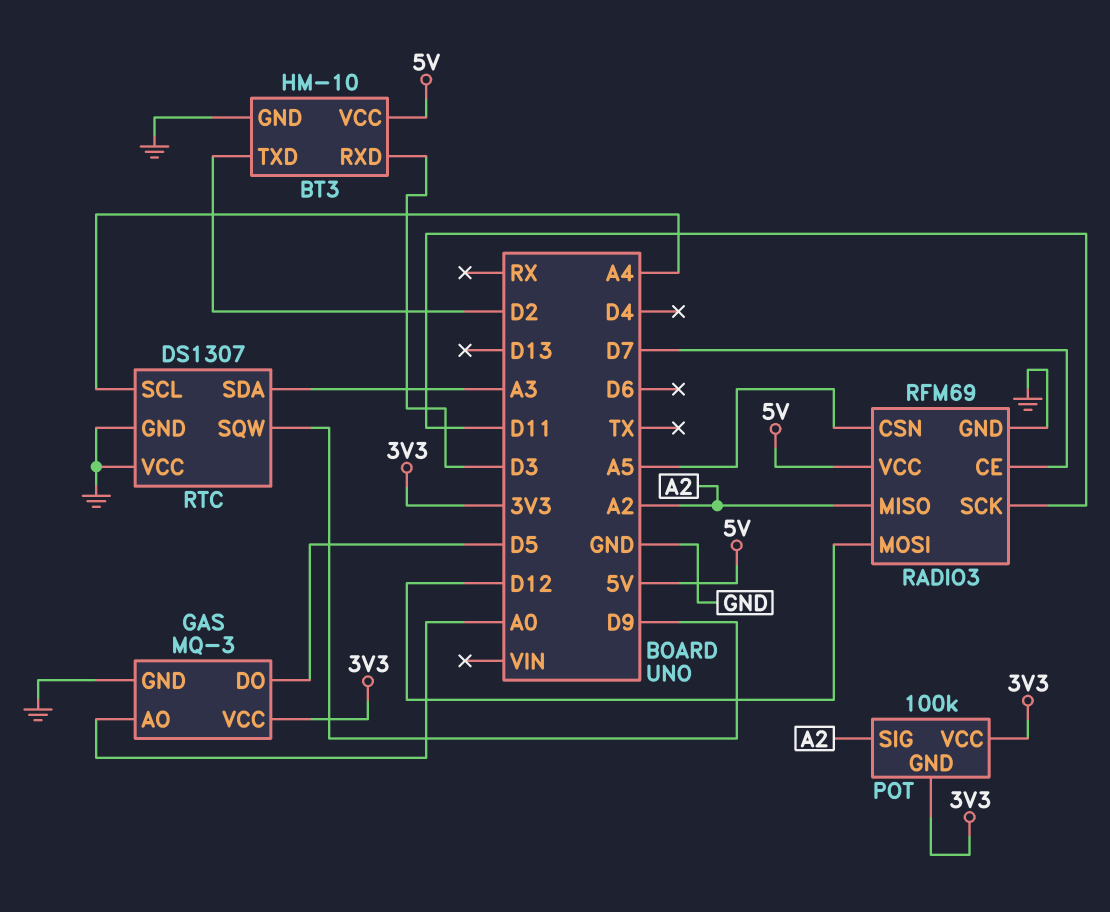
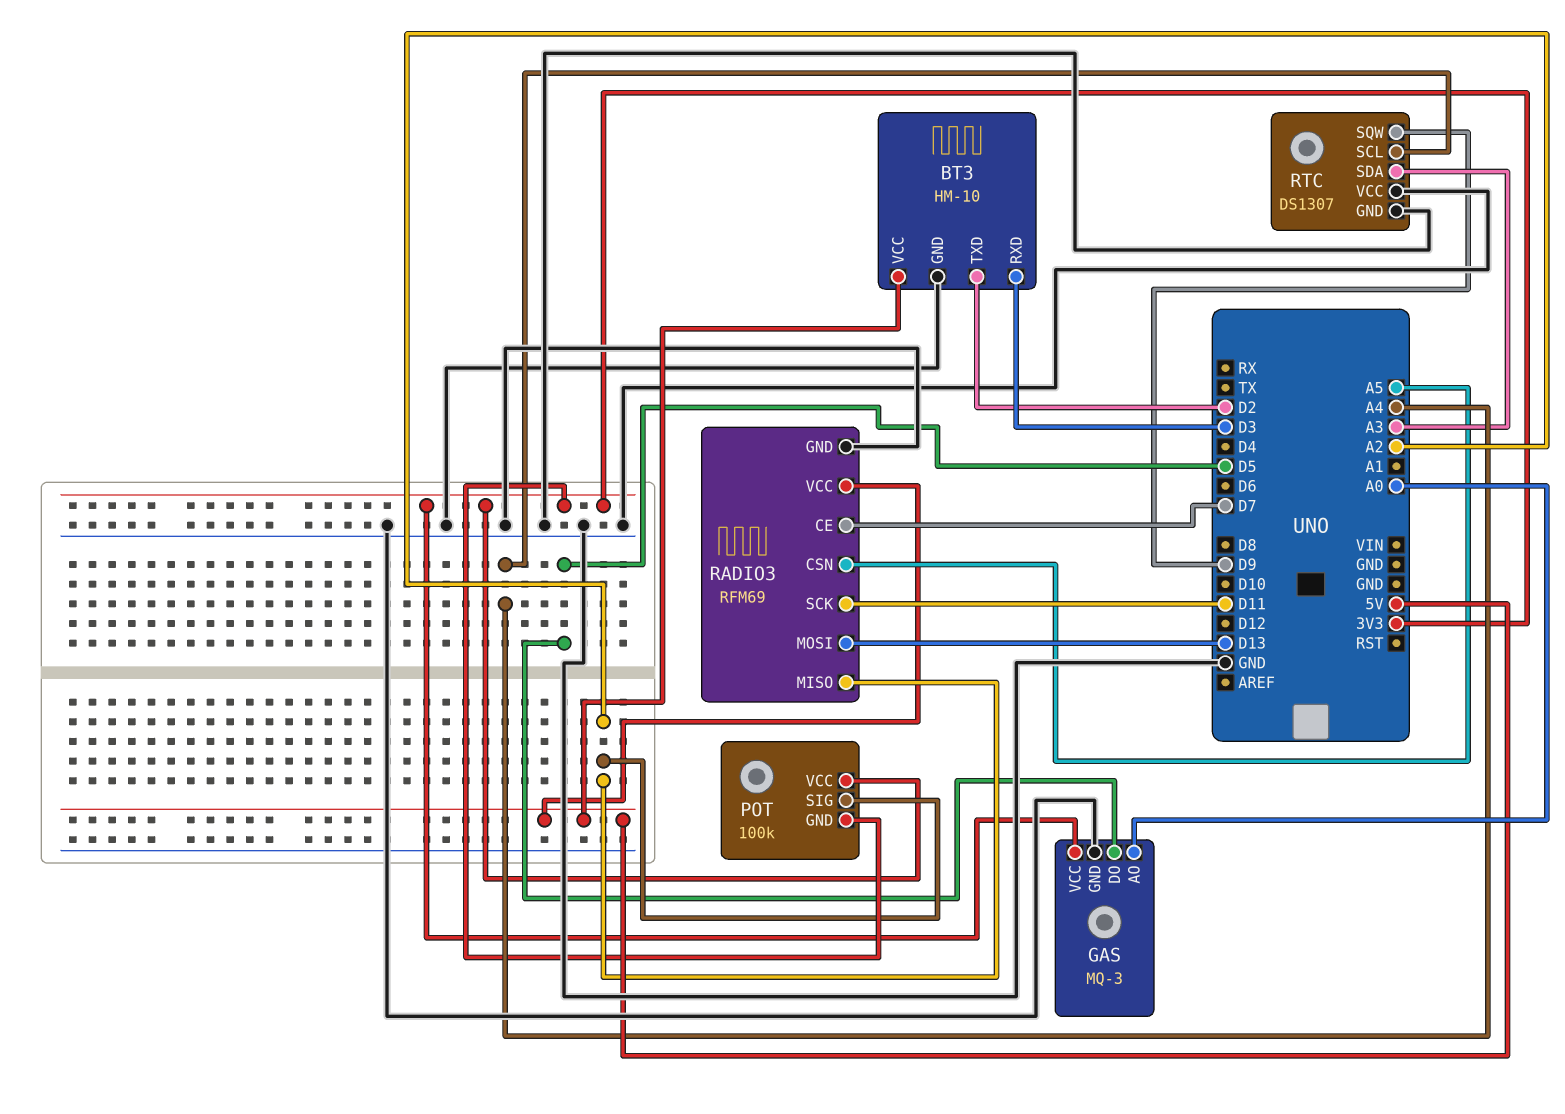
RADIO3 pin MOSI: D12 -> D13

